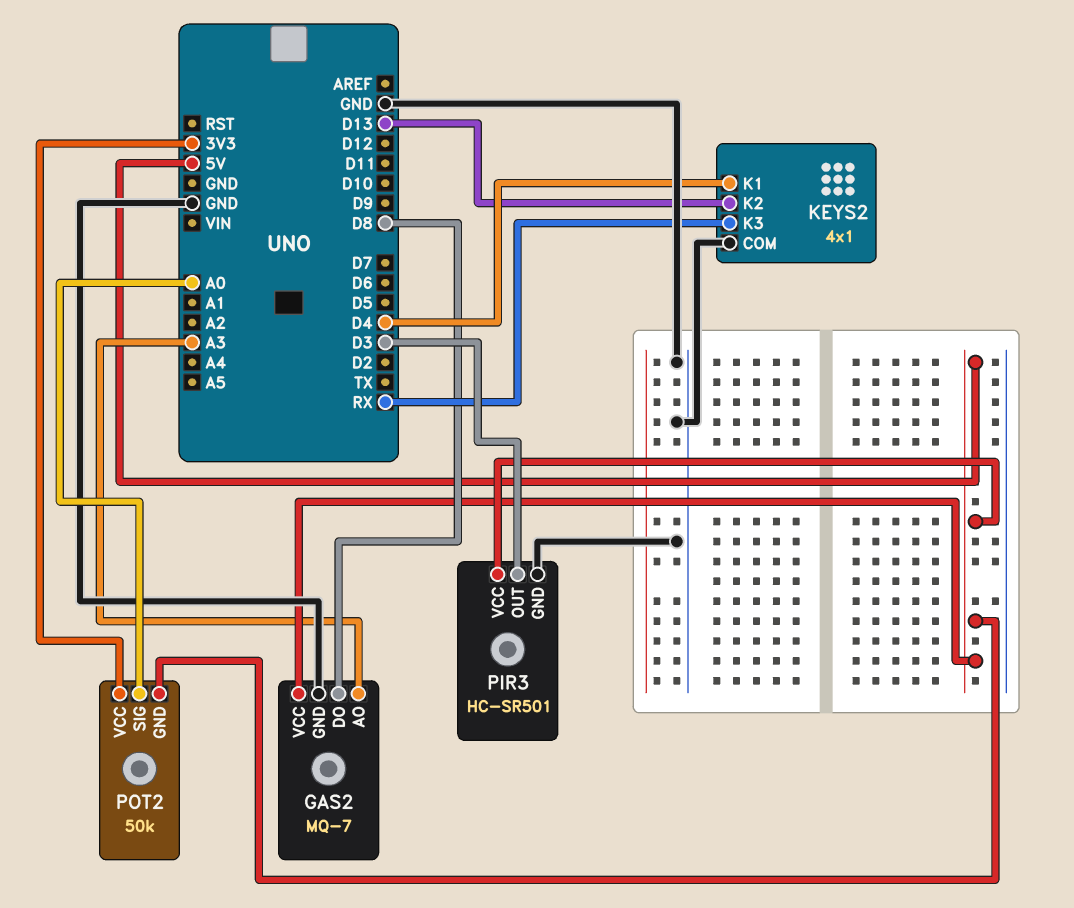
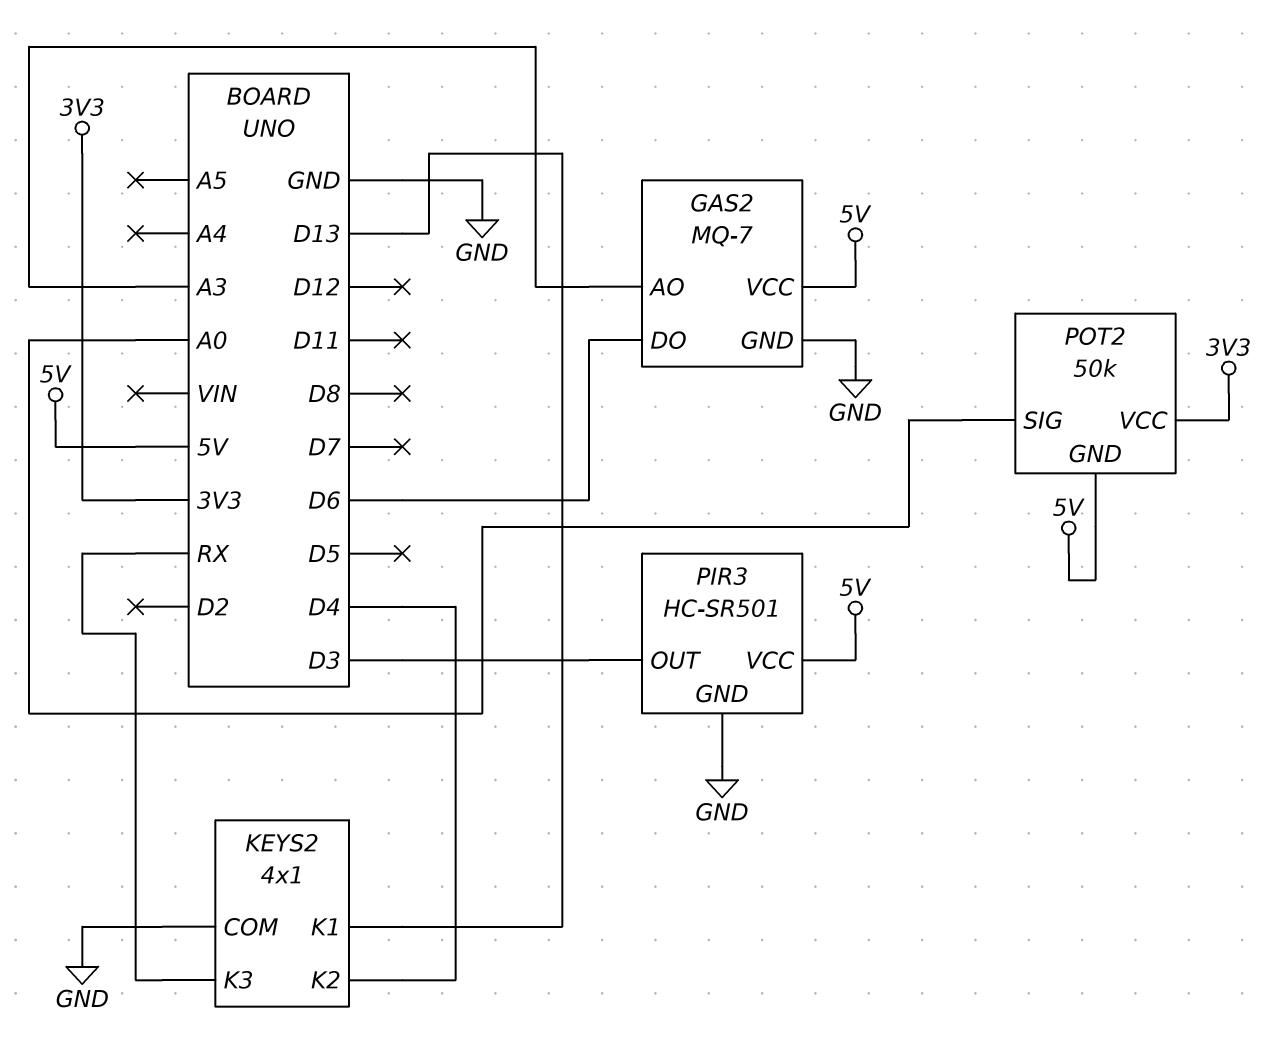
GAS2 pin DO: D8 -> D6
KEYS2 pin K1: D4 -> D13
KEYS2 pin K2: D13 -> D4

